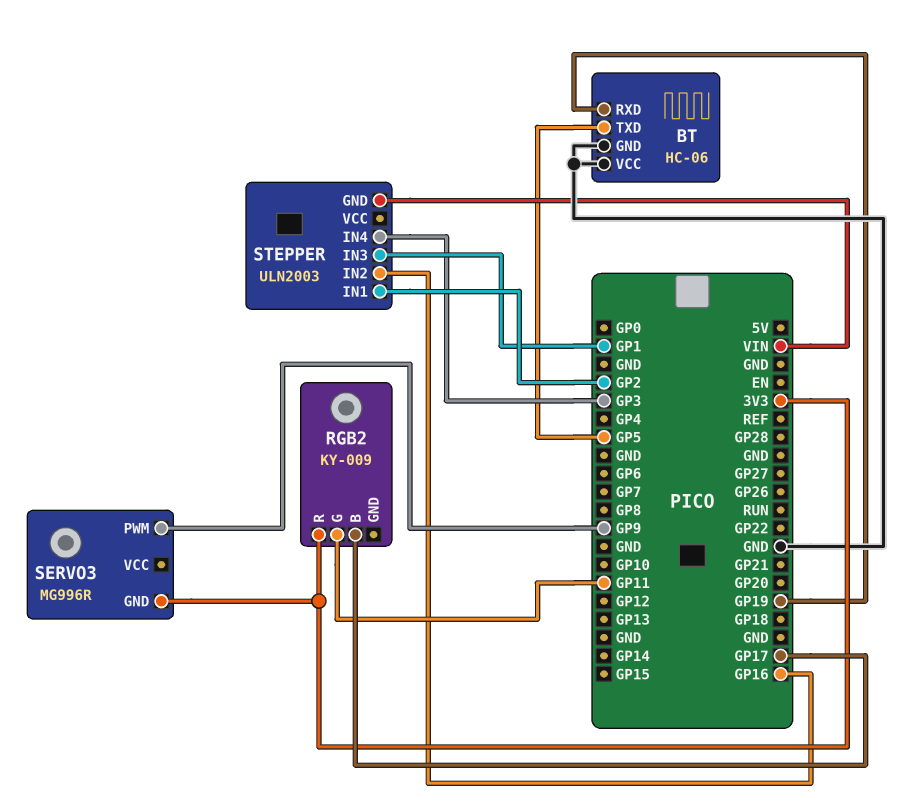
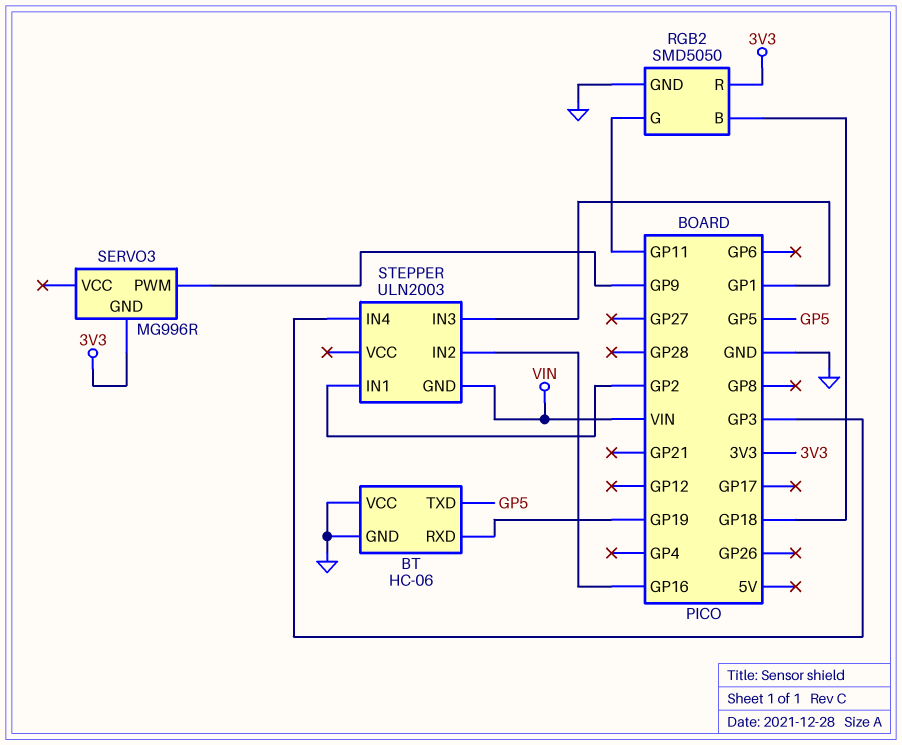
RGB2: KY-009 -> SMD5050
RGB2 pin B: GP17 -> GP18
RGB2 pin GND: none -> GND

